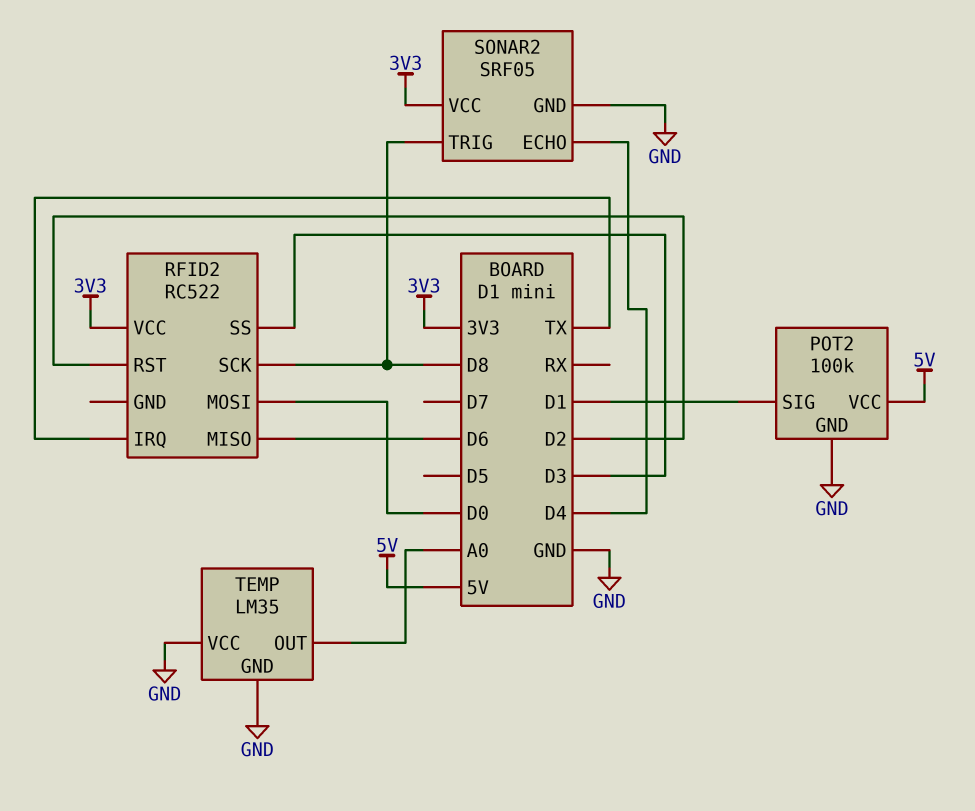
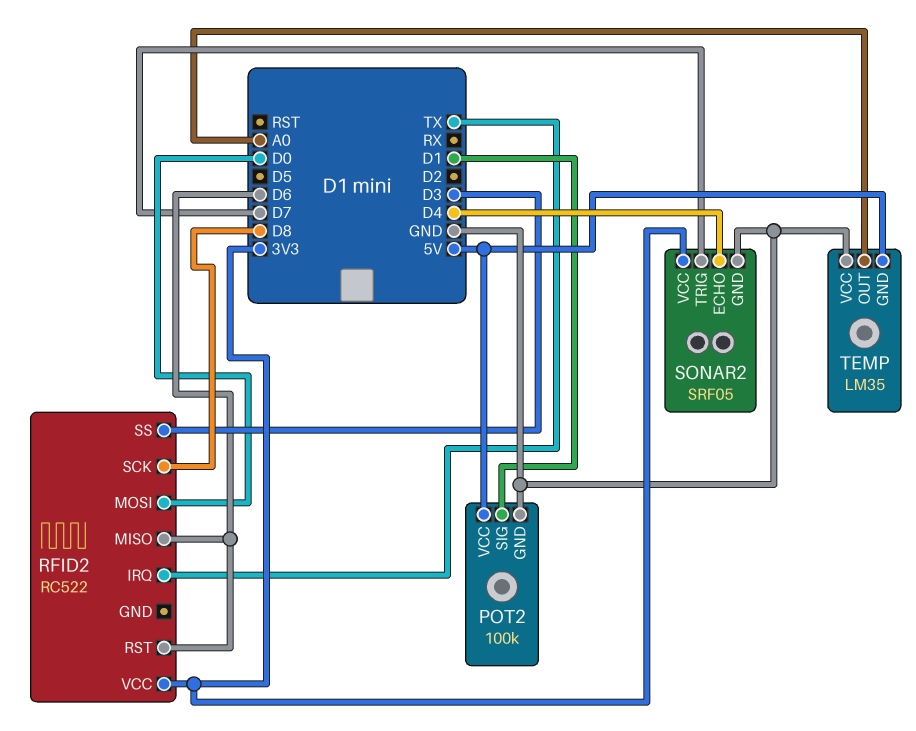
RFID2 pin RST: D2 -> D6
SONAR2 pin TRIG: D8 -> D7
TEMP pin GND: GND -> 5V

